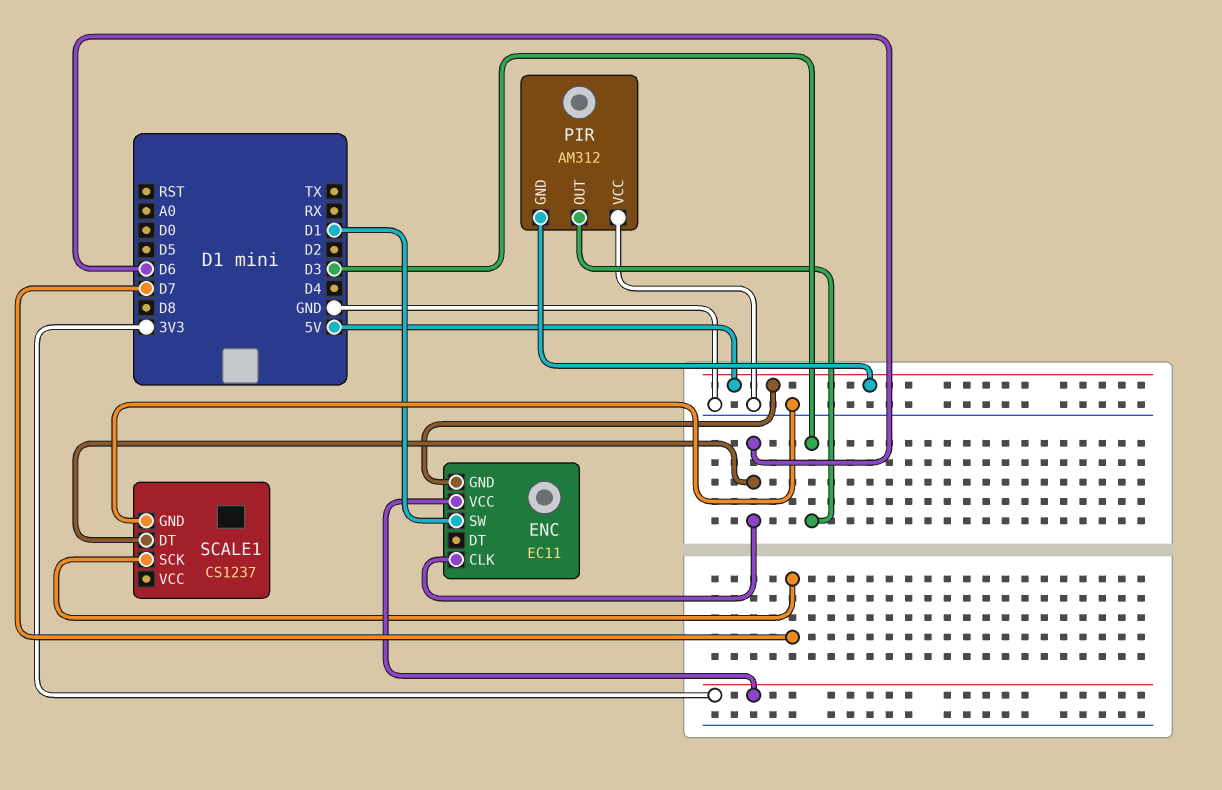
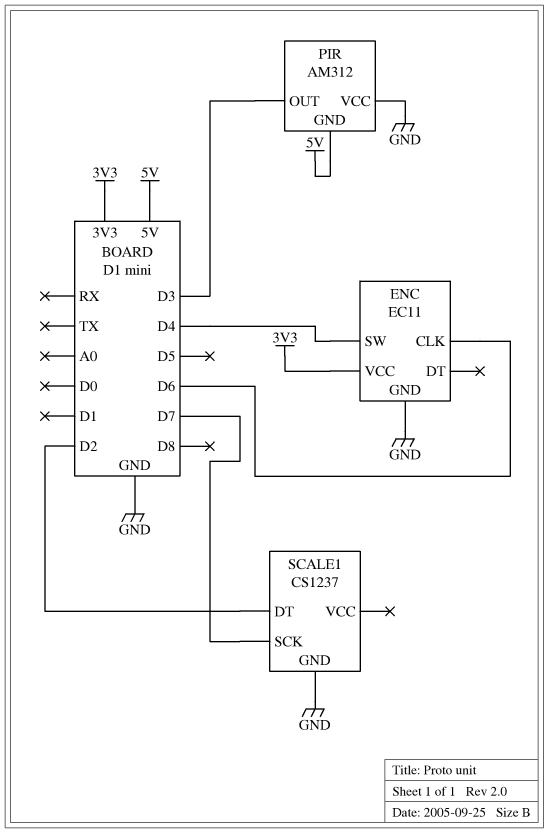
ENC pin GND: 5V -> GND
ENC pin SW: D1 -> D4
SCALE1 pin DT: D6 -> D2

